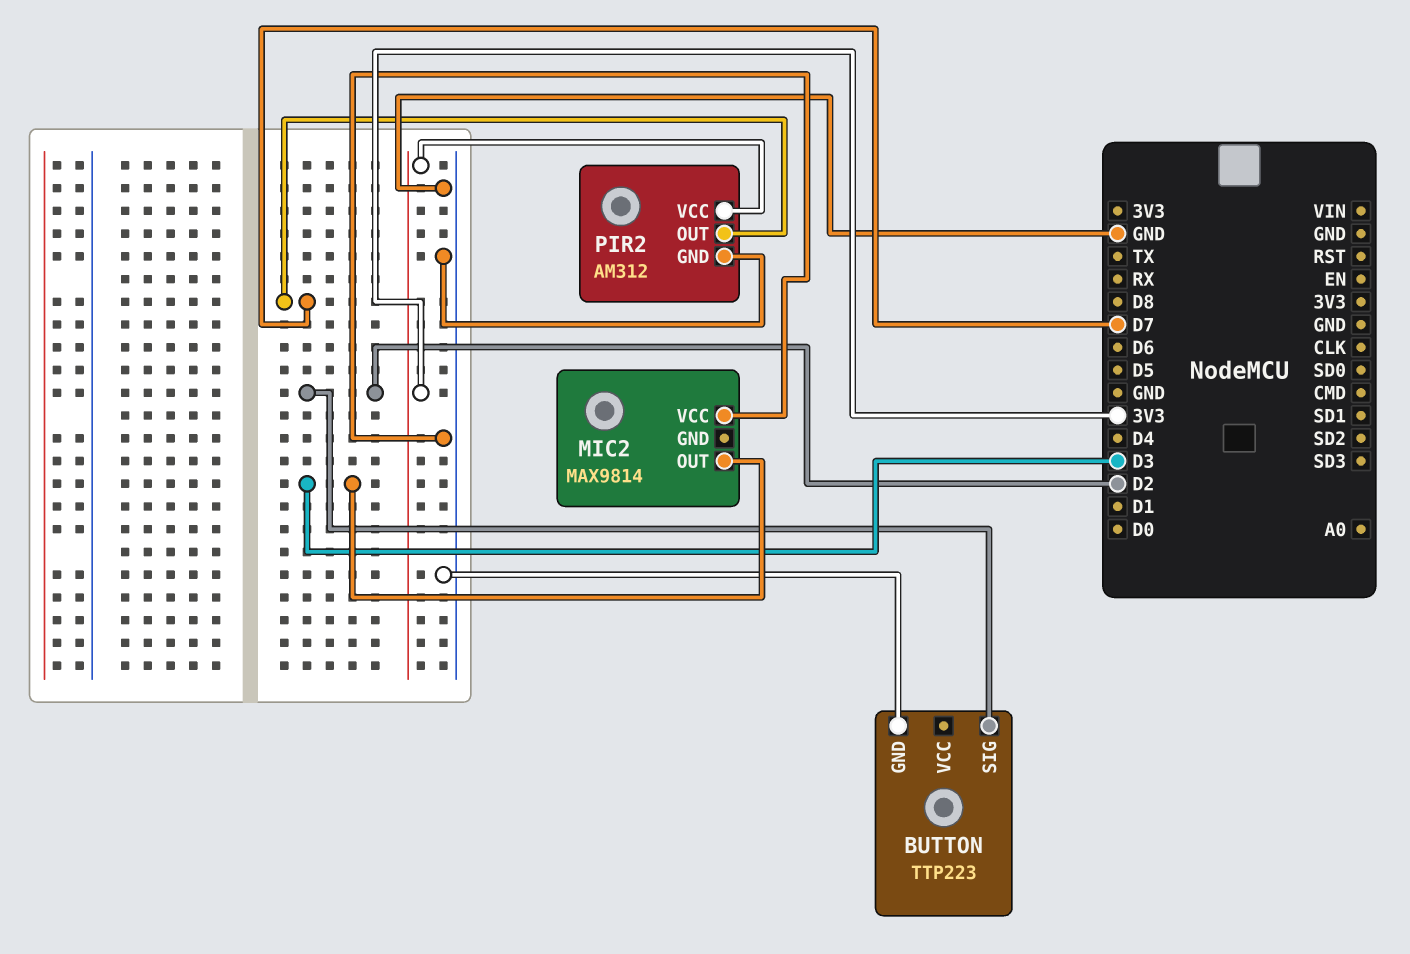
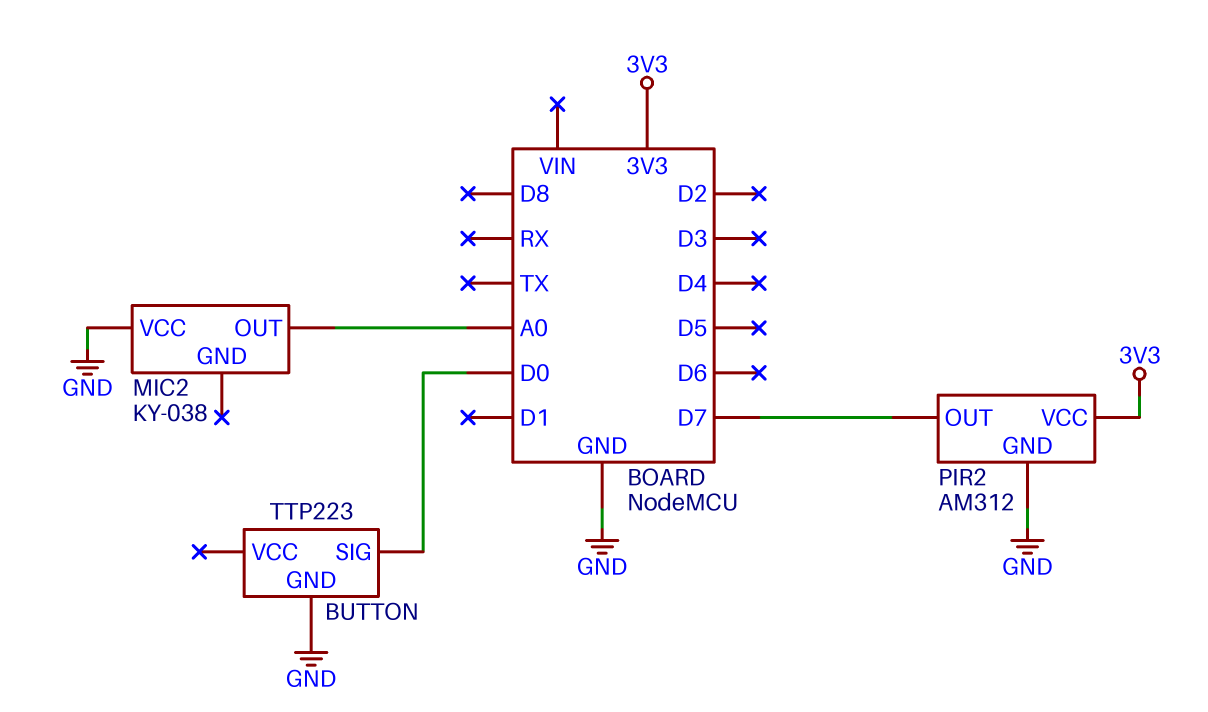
BUTTON pin SIG: D2 -> D0
MIC2: MAX9814 -> KY-038
MIC2 pin OUT: D3 -> A0

